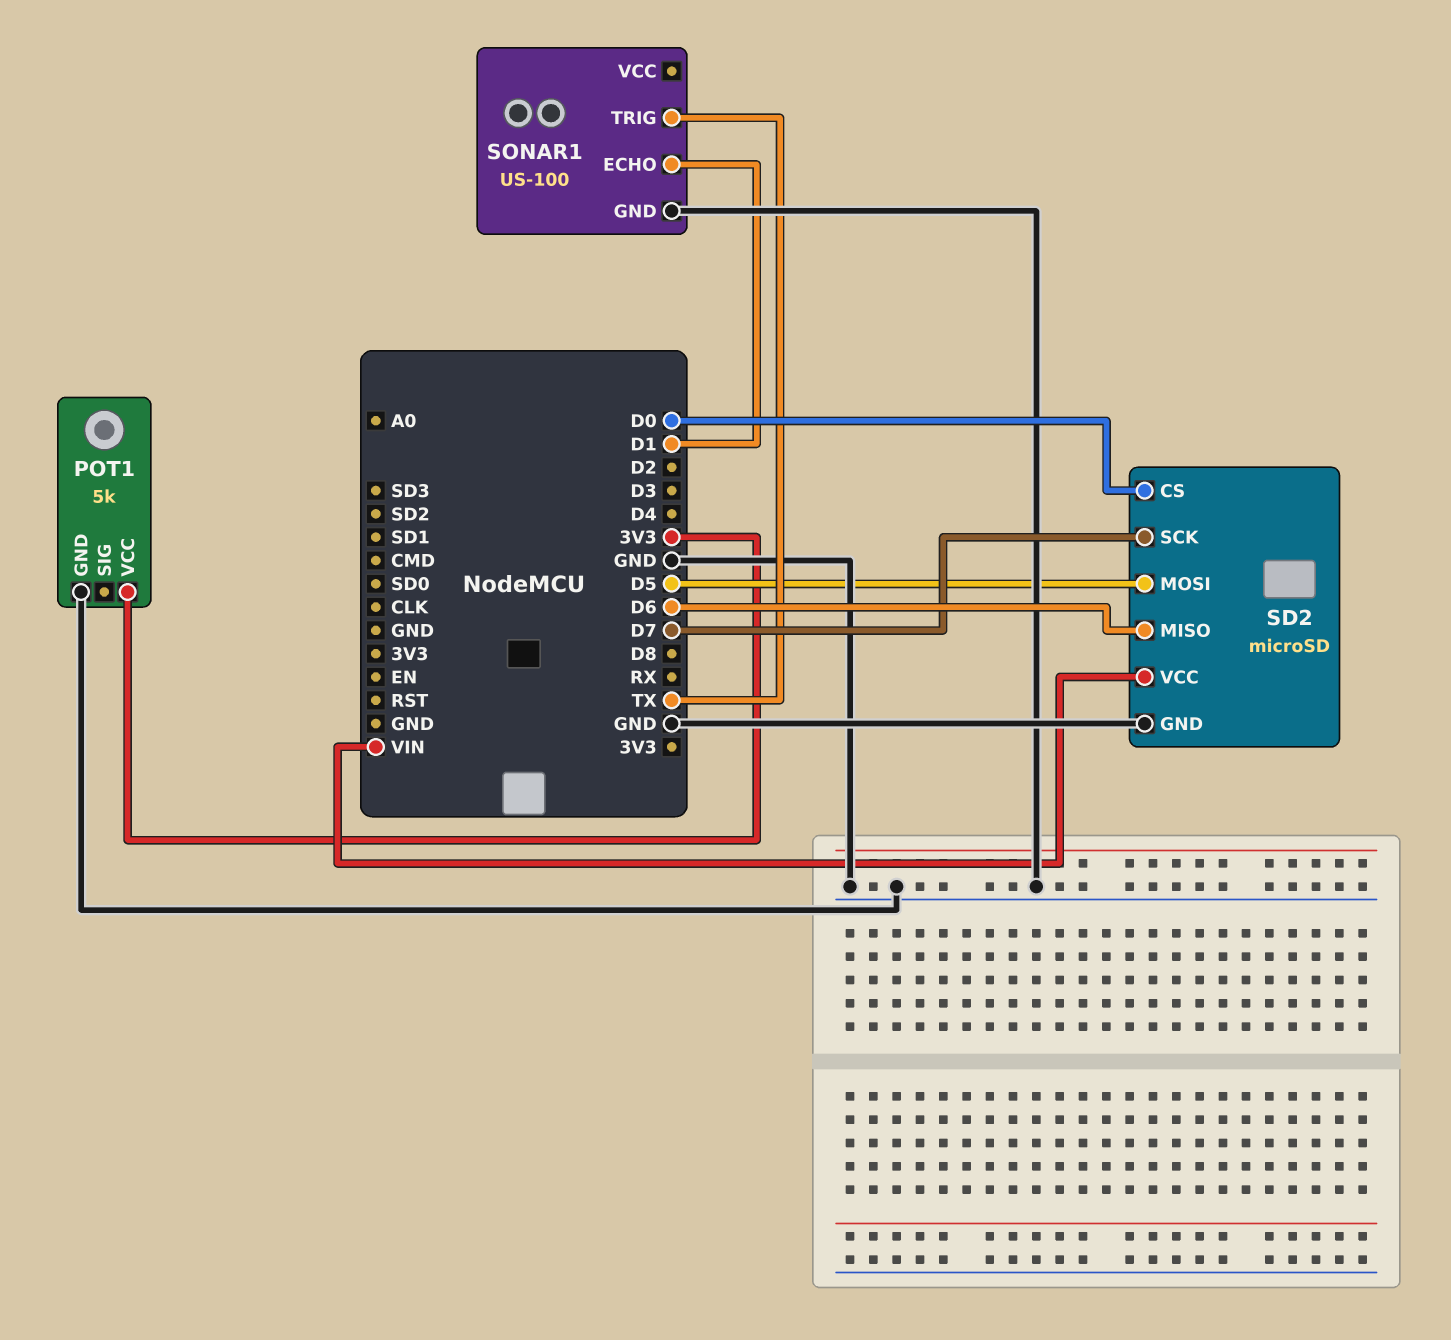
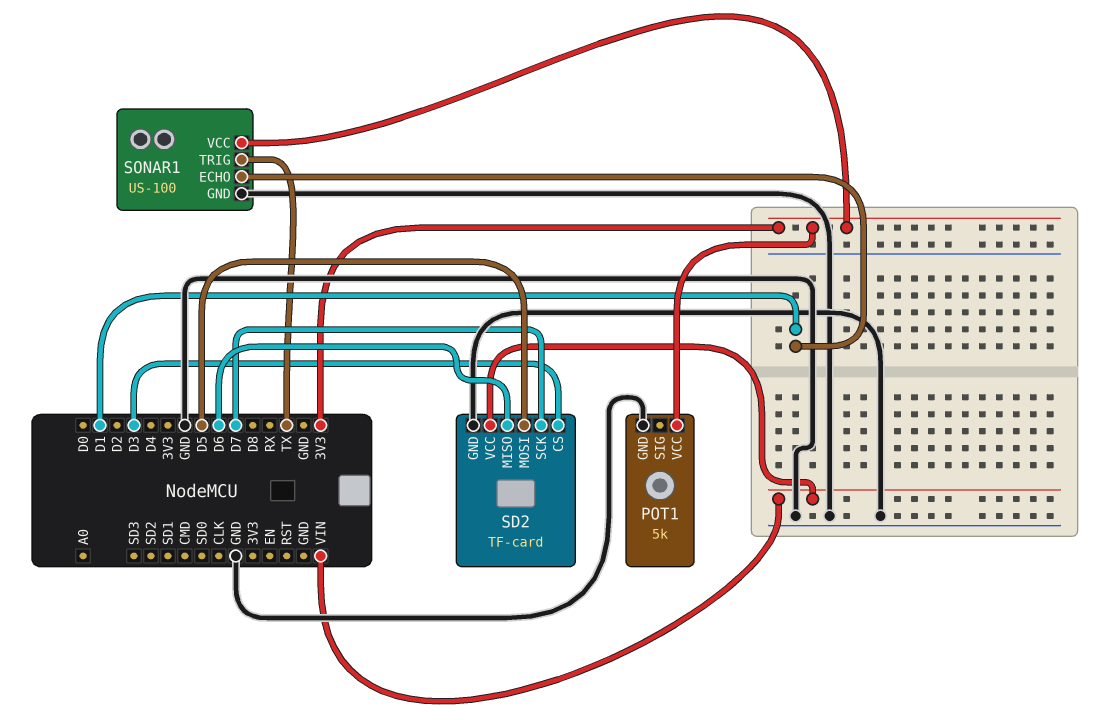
SD2: microSD -> TF-card
SD2 pin CS: D0 -> D3
SONAR1 pin VCC: none -> 3V3

